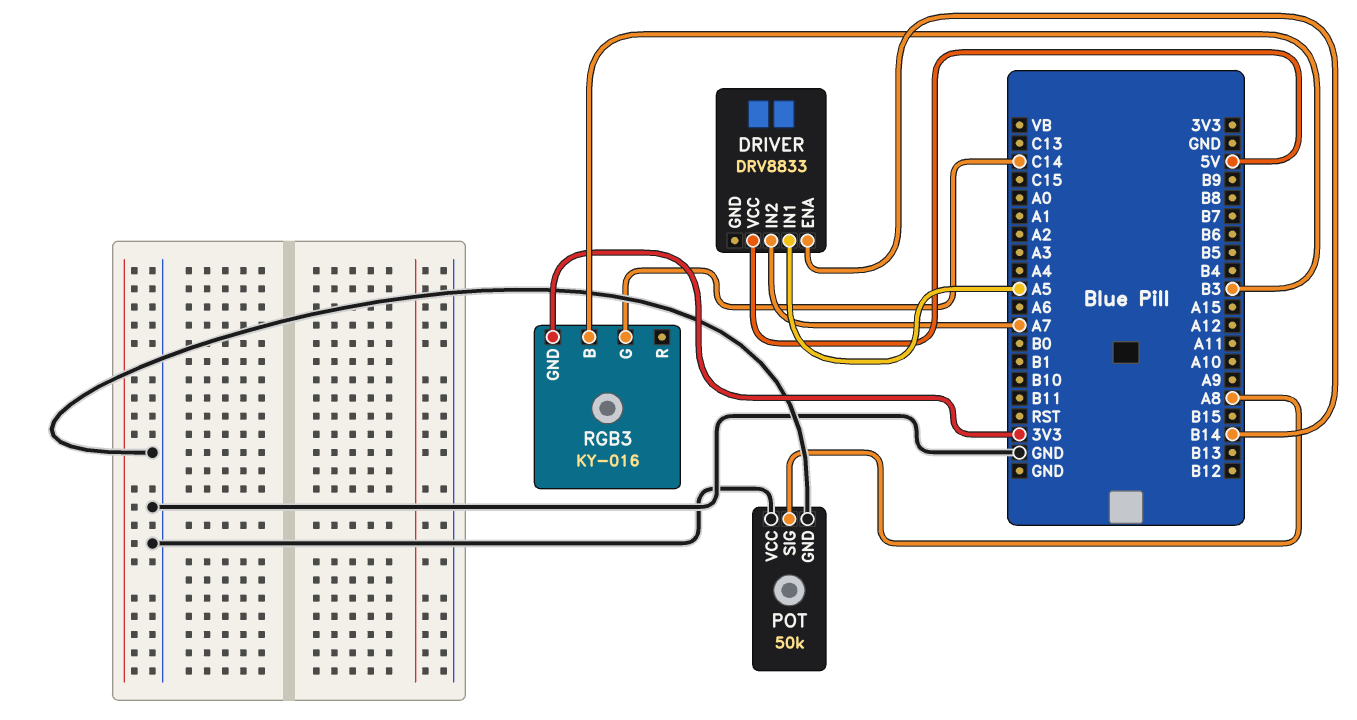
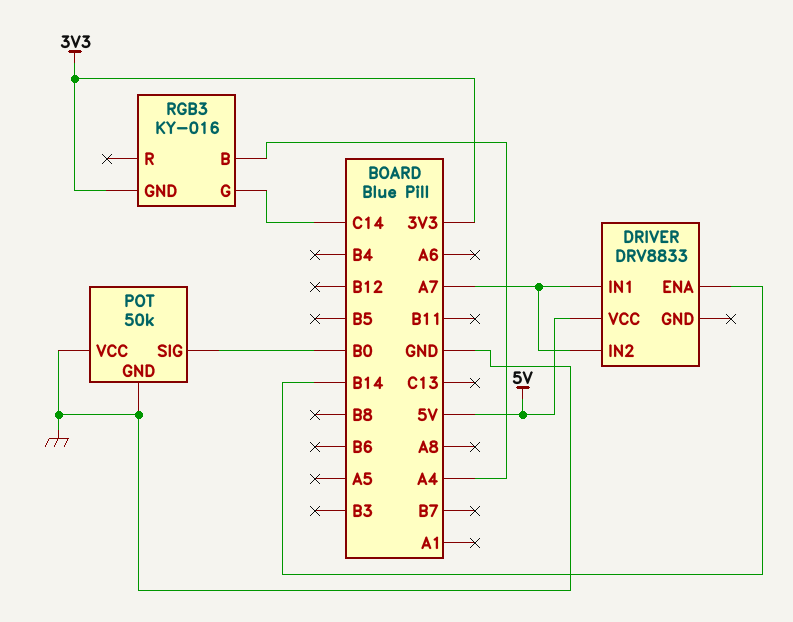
DRIVER pin IN1: A5 -> A7
POT pin SIG: A8 -> B0
RGB3 pin B: B3 -> A4

